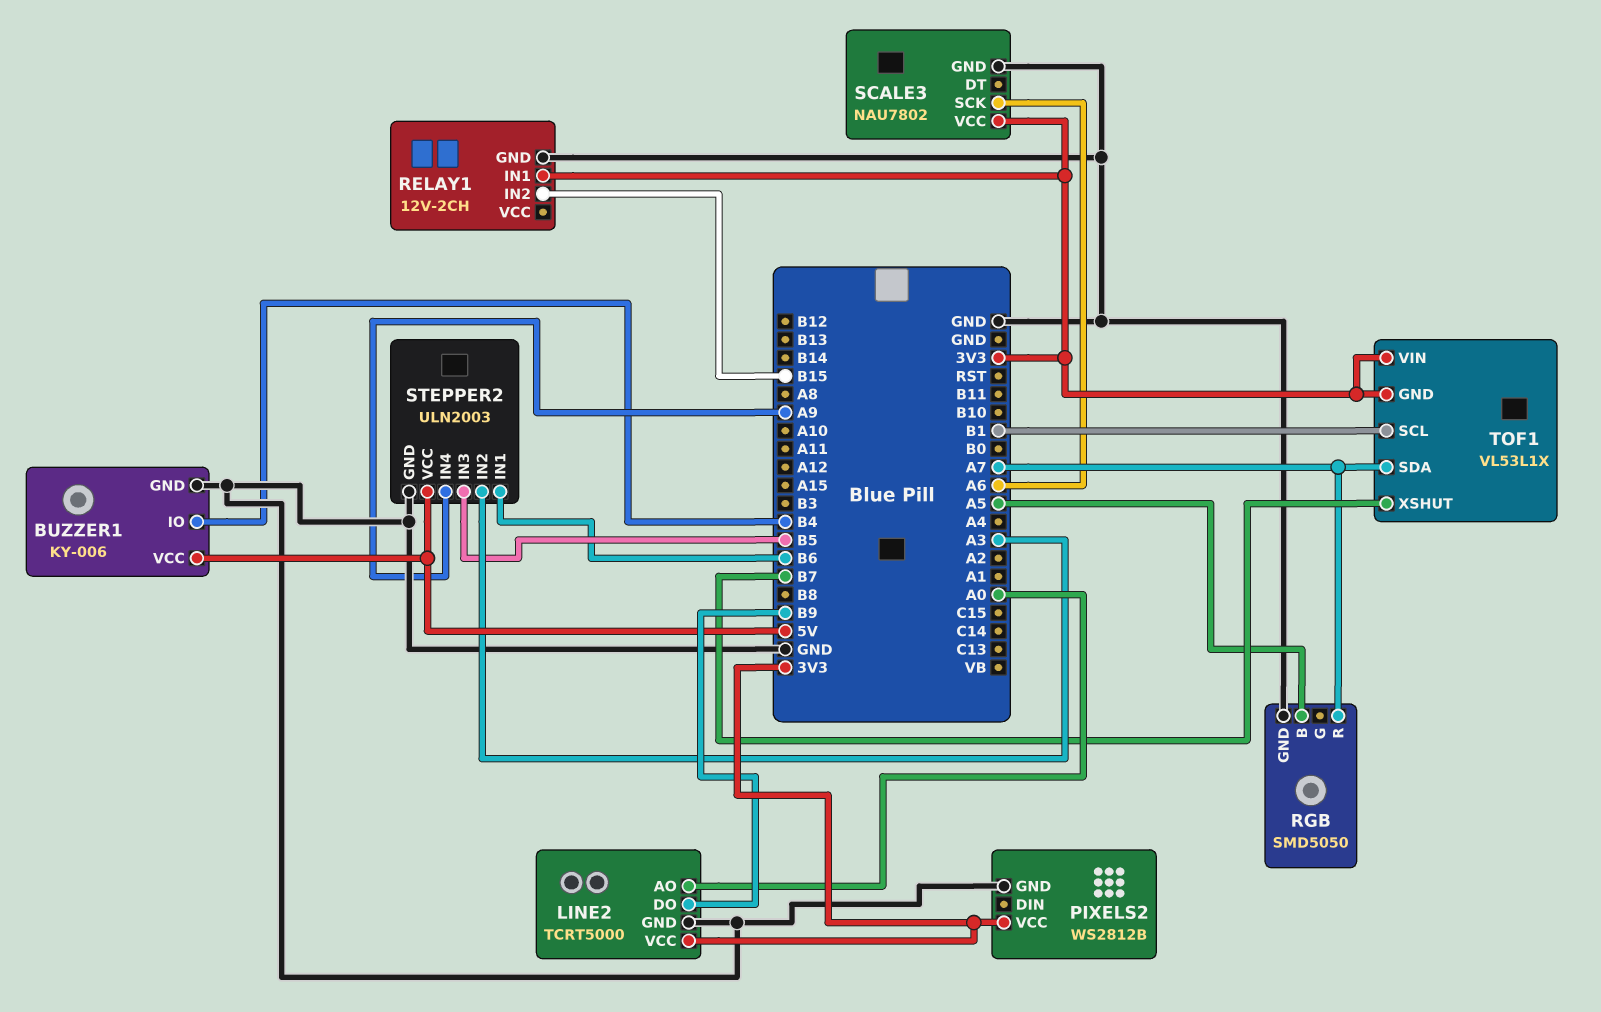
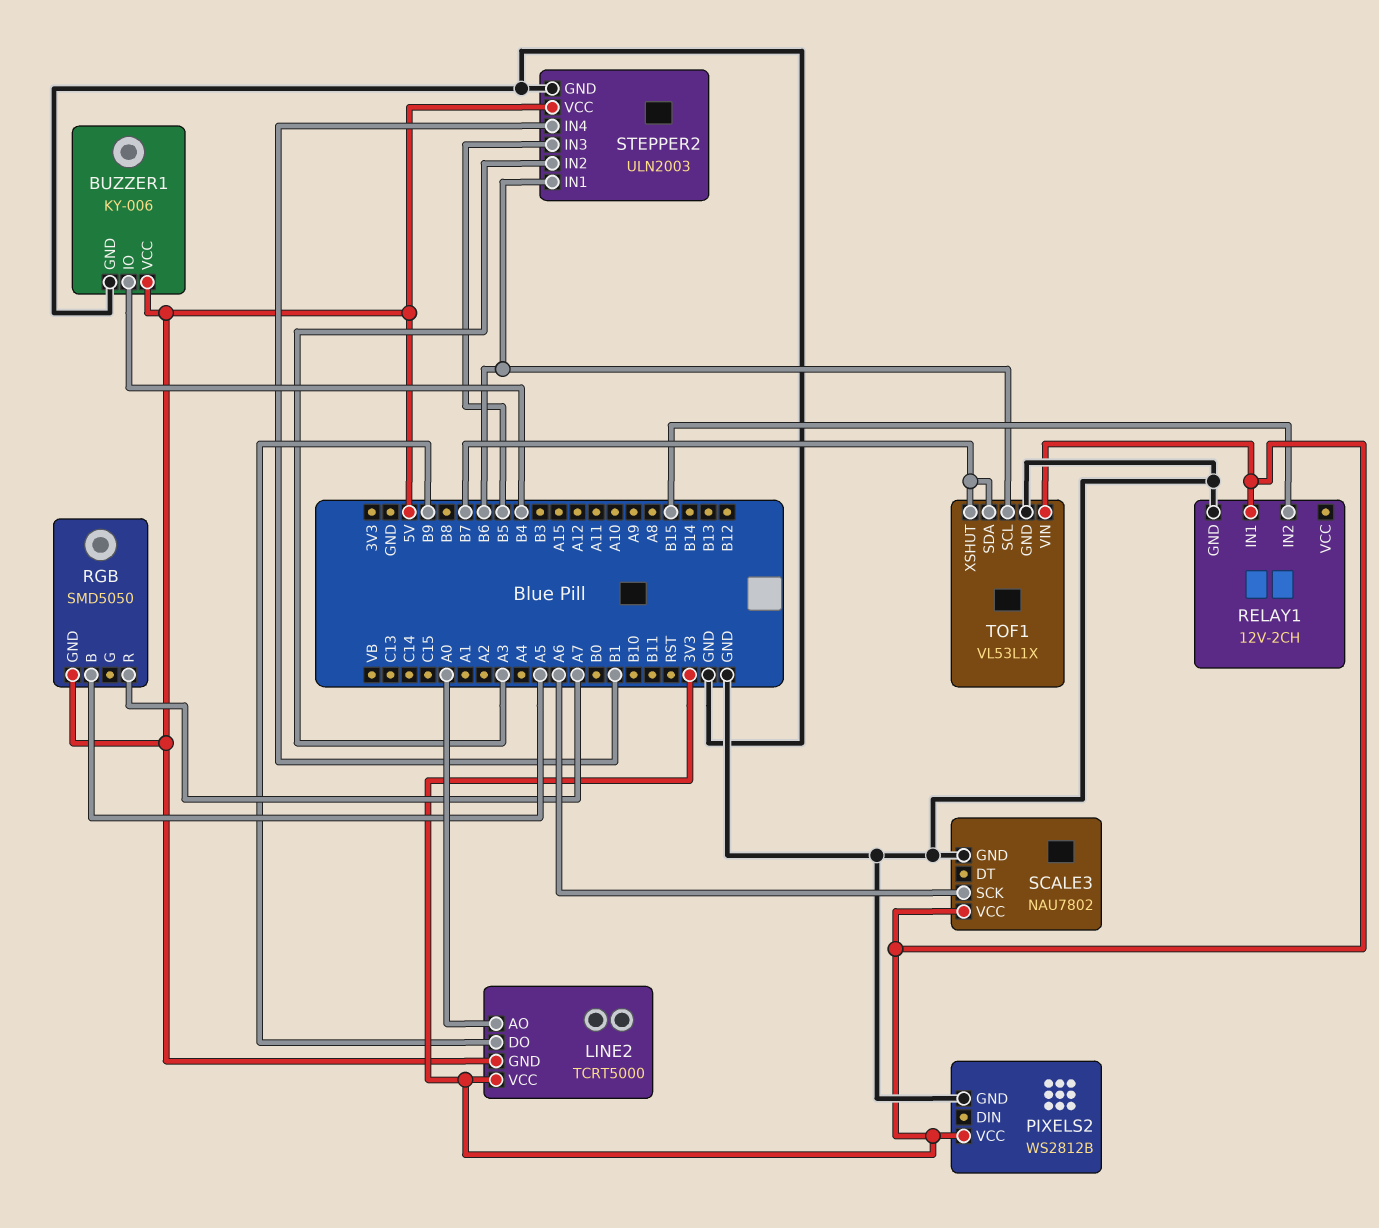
LINE2 pin GND: GND -> 5V
RGB pin GND: GND -> 5V
STEPPER2 pin IN4: A9 -> B1
TOF1 pin GND: 3V3 -> GND
TOF1 pin SCL: B1 -> B6
TOF1 pin SDA: A7 -> B7

